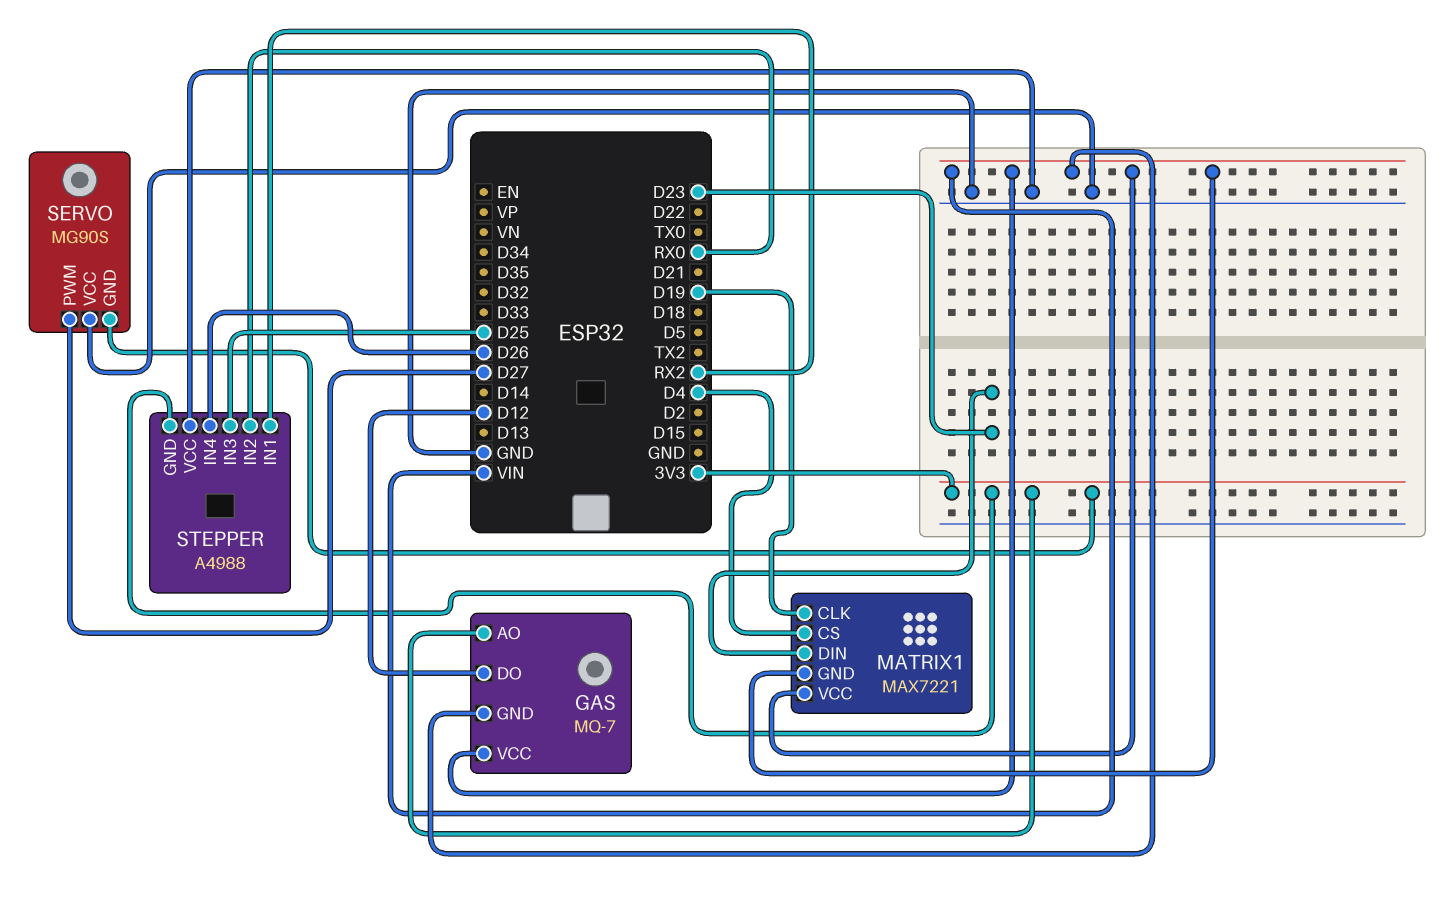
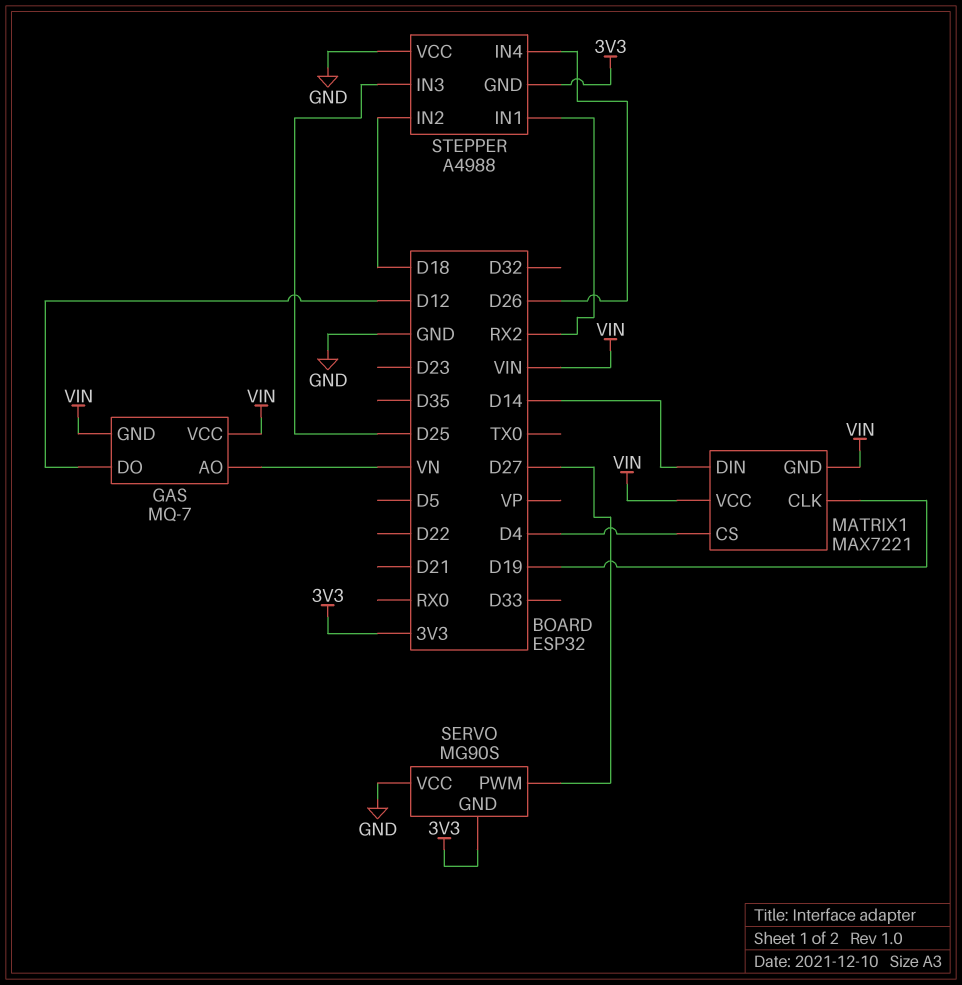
GAS pin AO: 3V3 -> VN
MATRIX1 pin DIN: D23 -> D14
STEPPER pin IN2: RX0 -> D18

